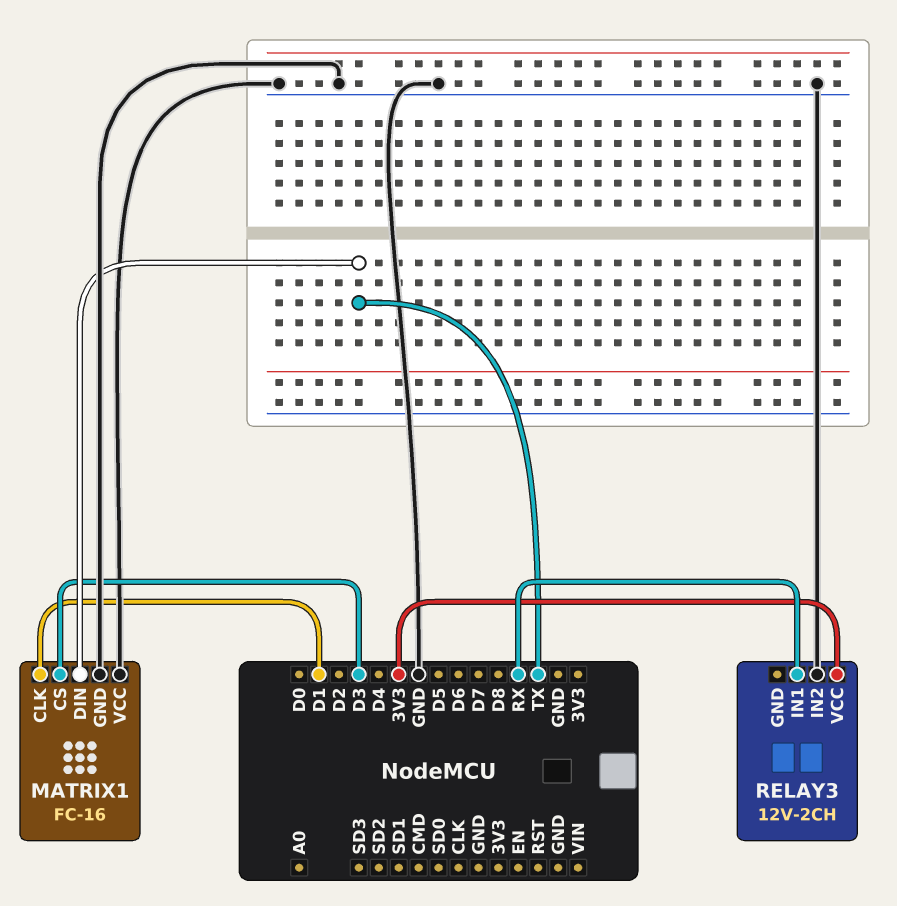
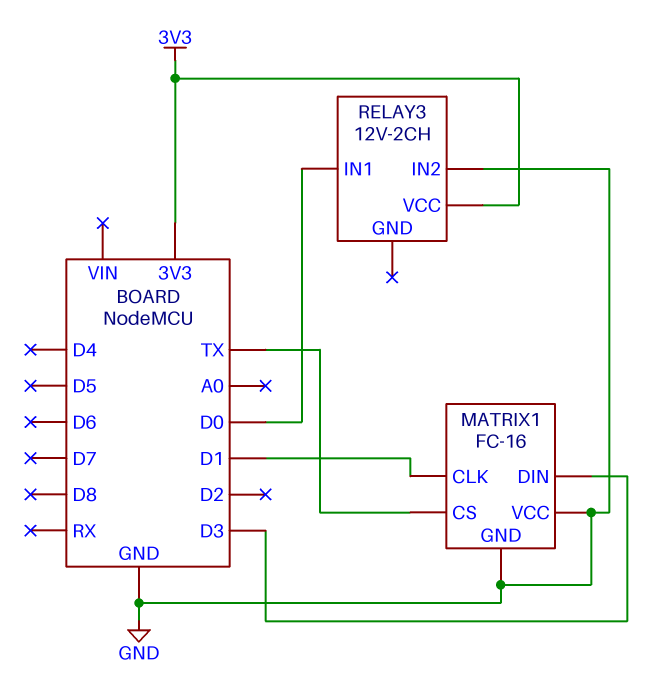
MATRIX1 pin CS: D3 -> TX
MATRIX1 pin DIN: TX -> D3
RELAY3 pin IN1: RX -> D0

